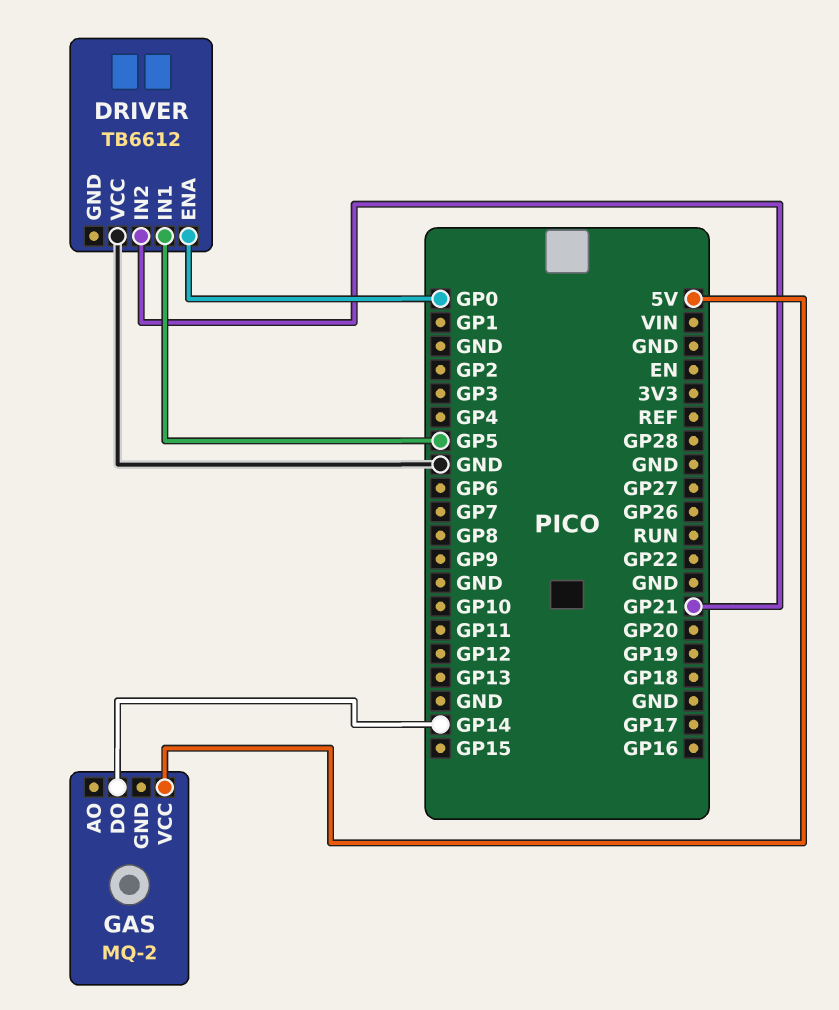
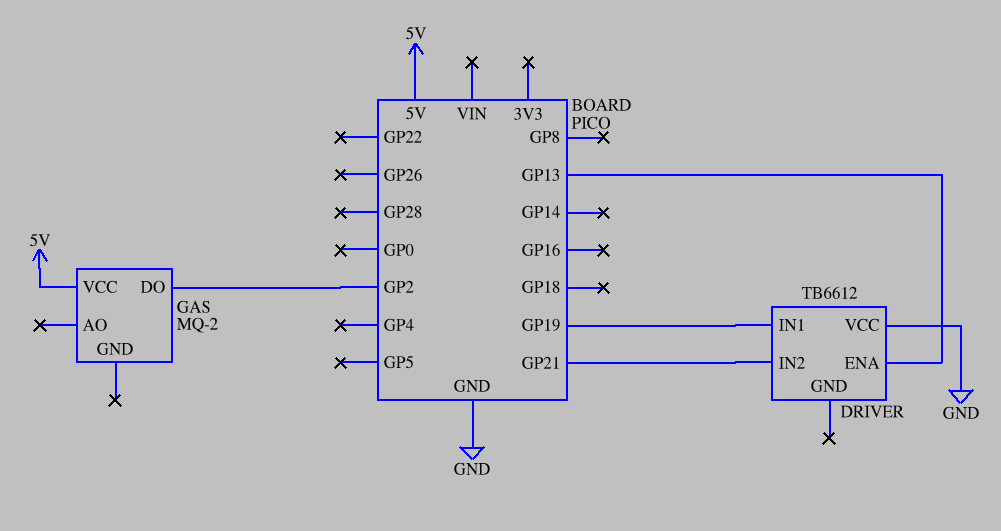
DRIVER pin ENA: GP0 -> GP13
DRIVER pin IN1: GP5 -> GP19
GAS pin DO: GP14 -> GP2

